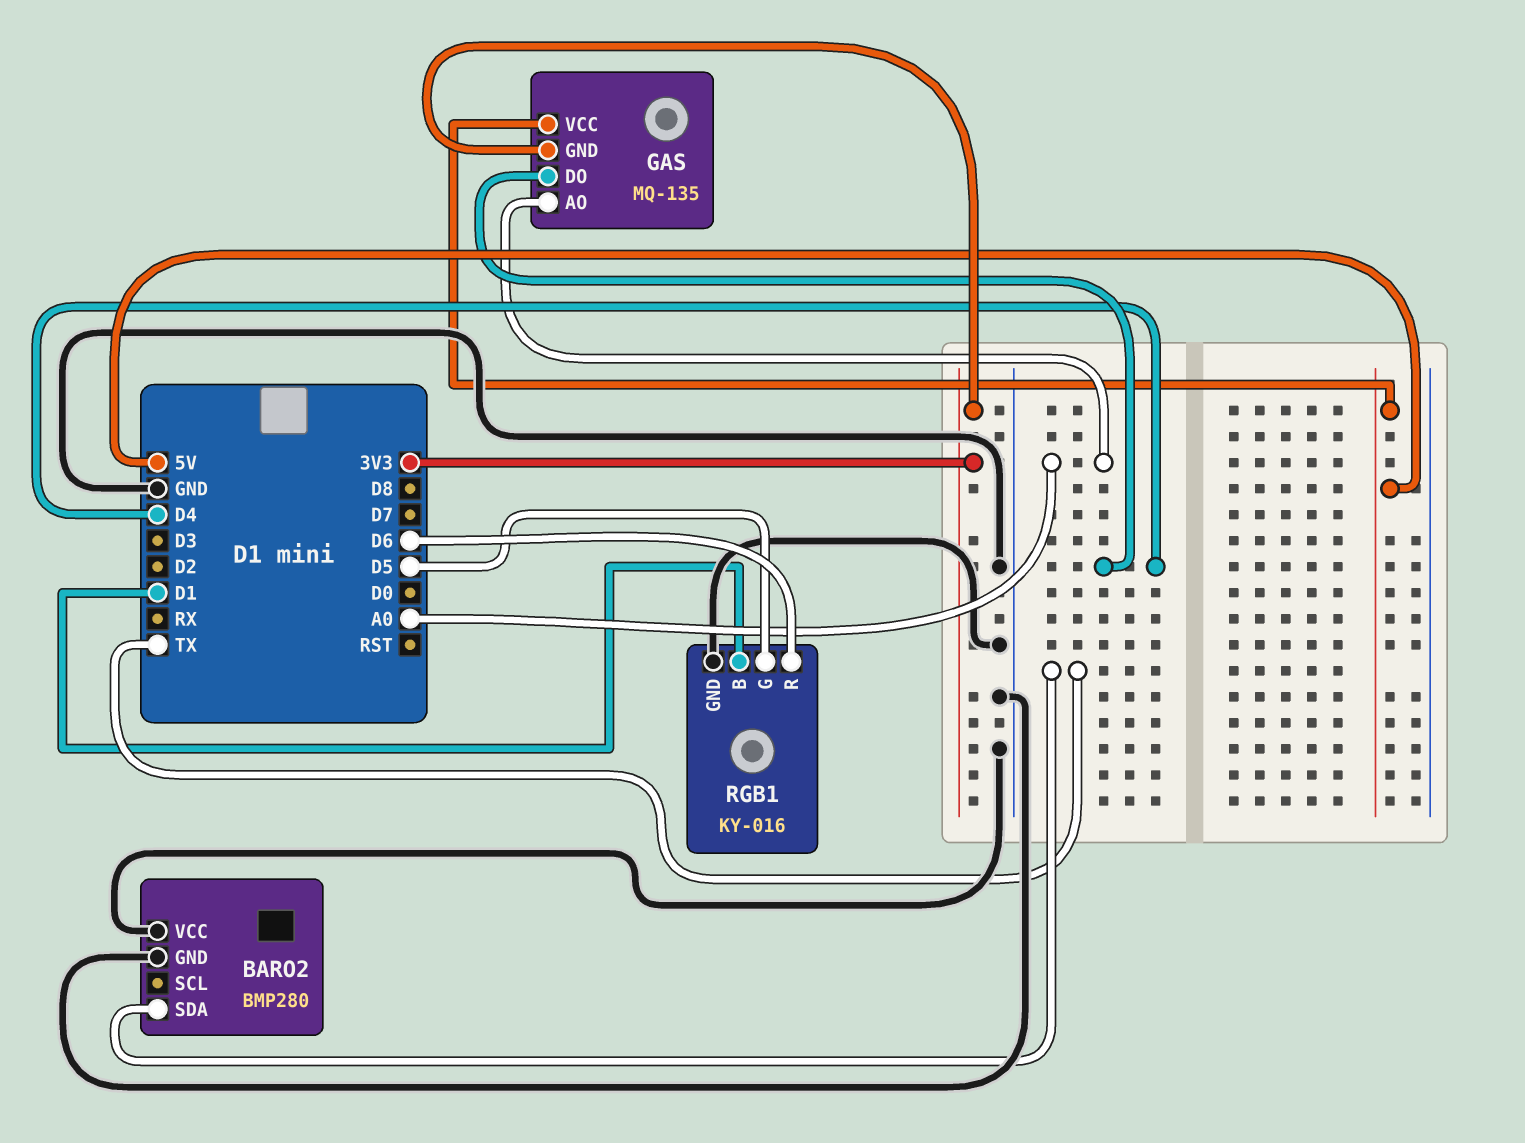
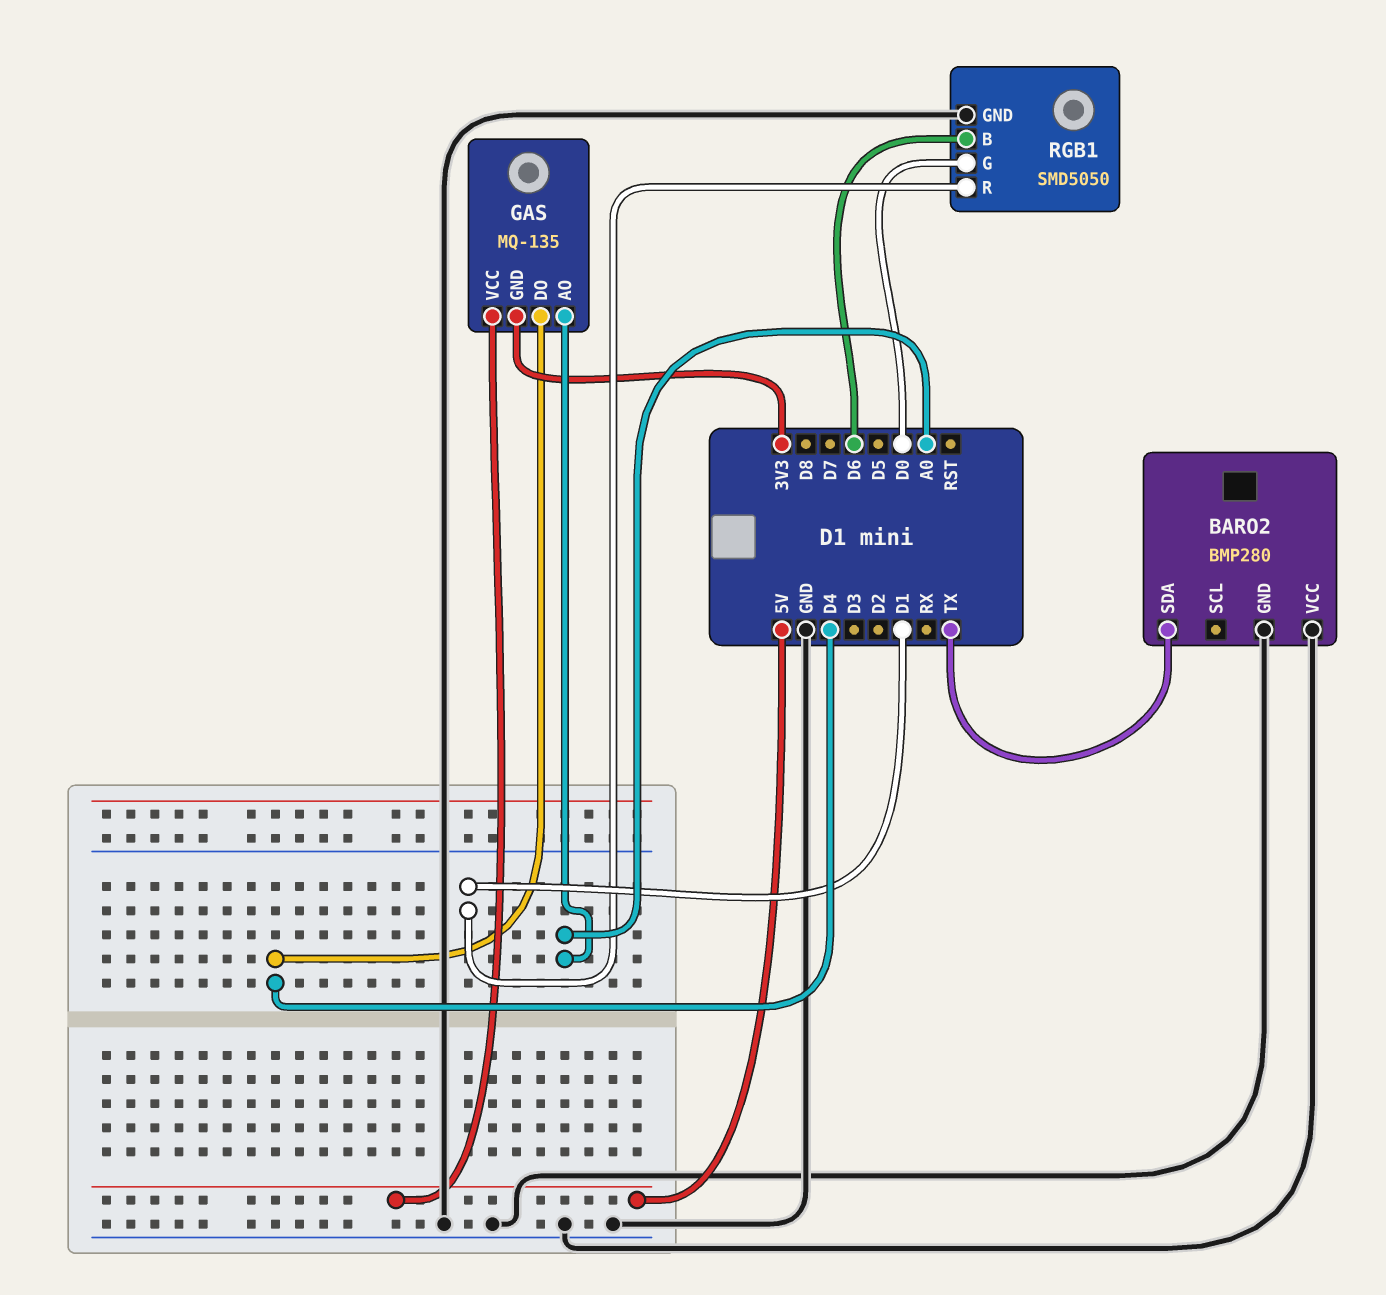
RGB1: KY-016 -> SMD5050
RGB1 pin B: D1 -> D6
RGB1 pin G: D5 -> D0
RGB1 pin R: D6 -> D1

